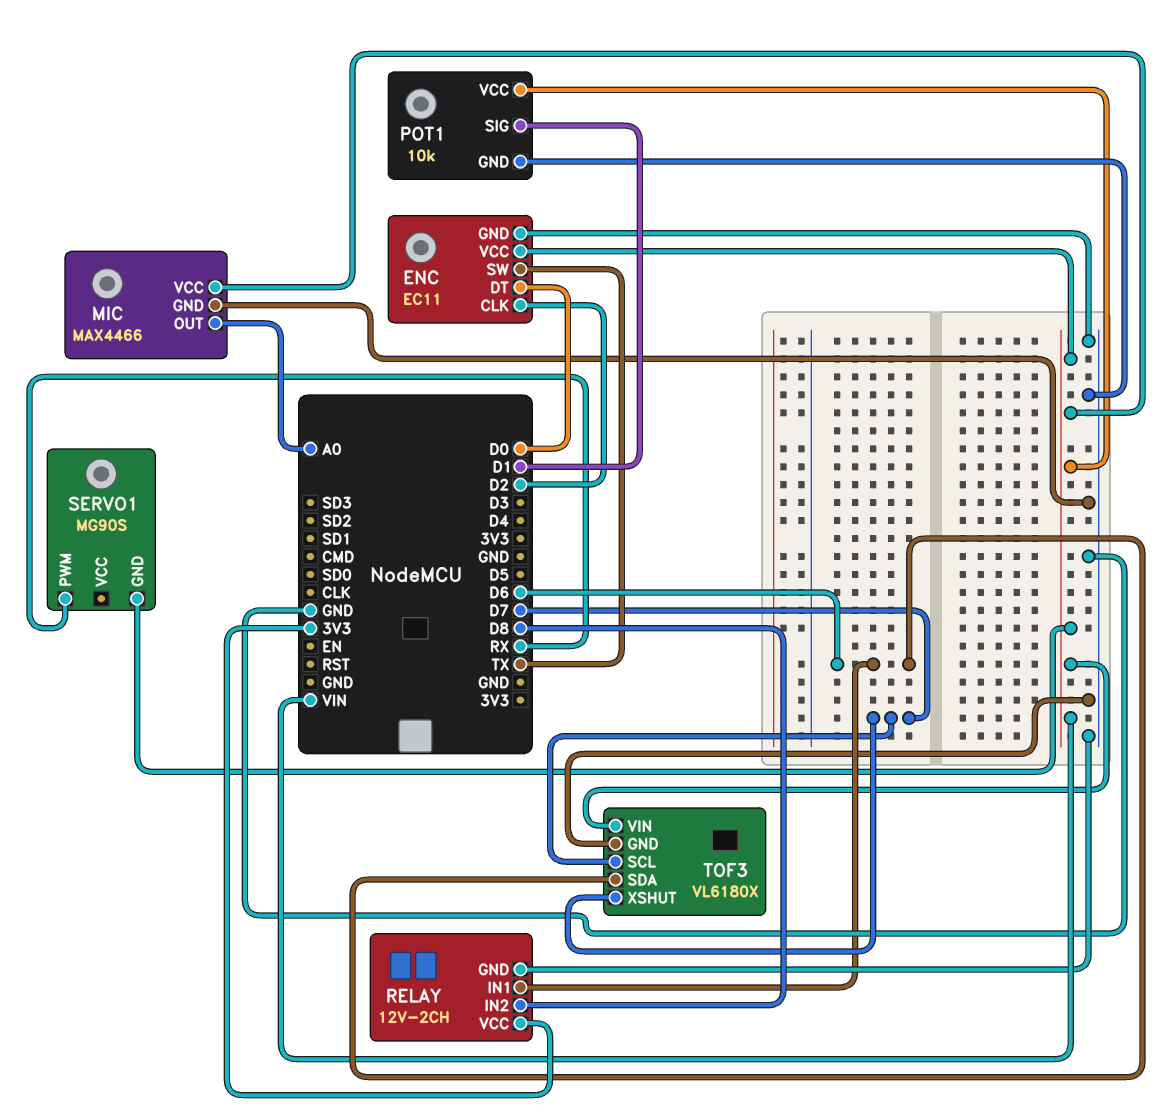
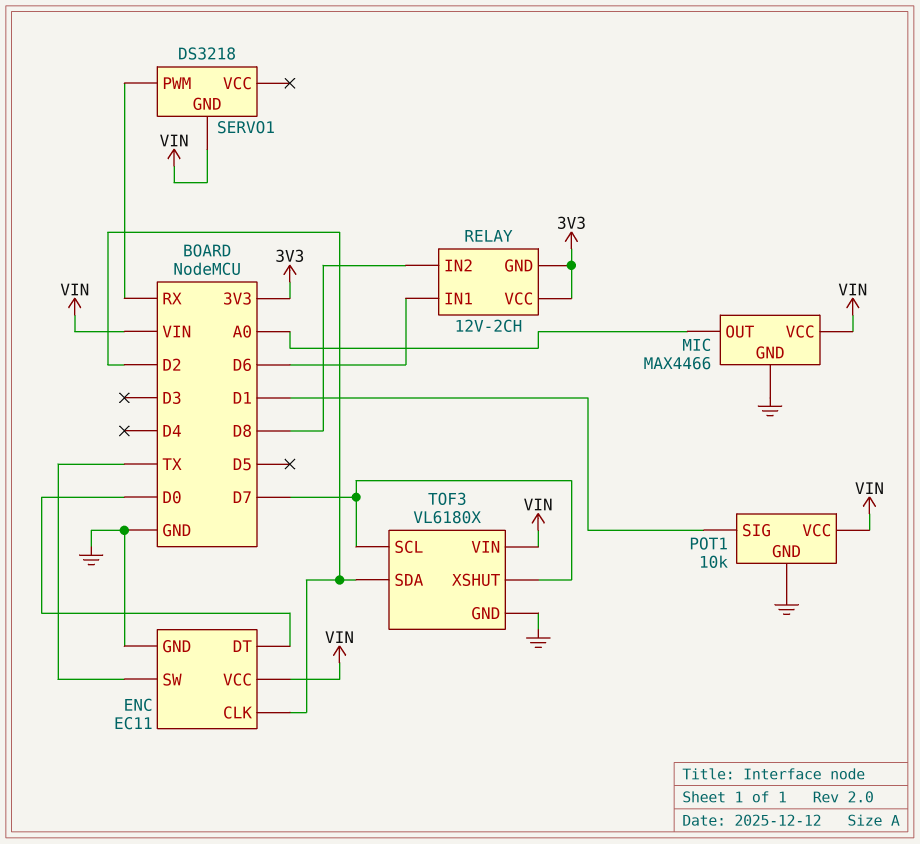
RELAY pin GND: GND -> 3V3
SERVO1: MG90S -> DS3218
TOF3 pin SDA: D6 -> D2

